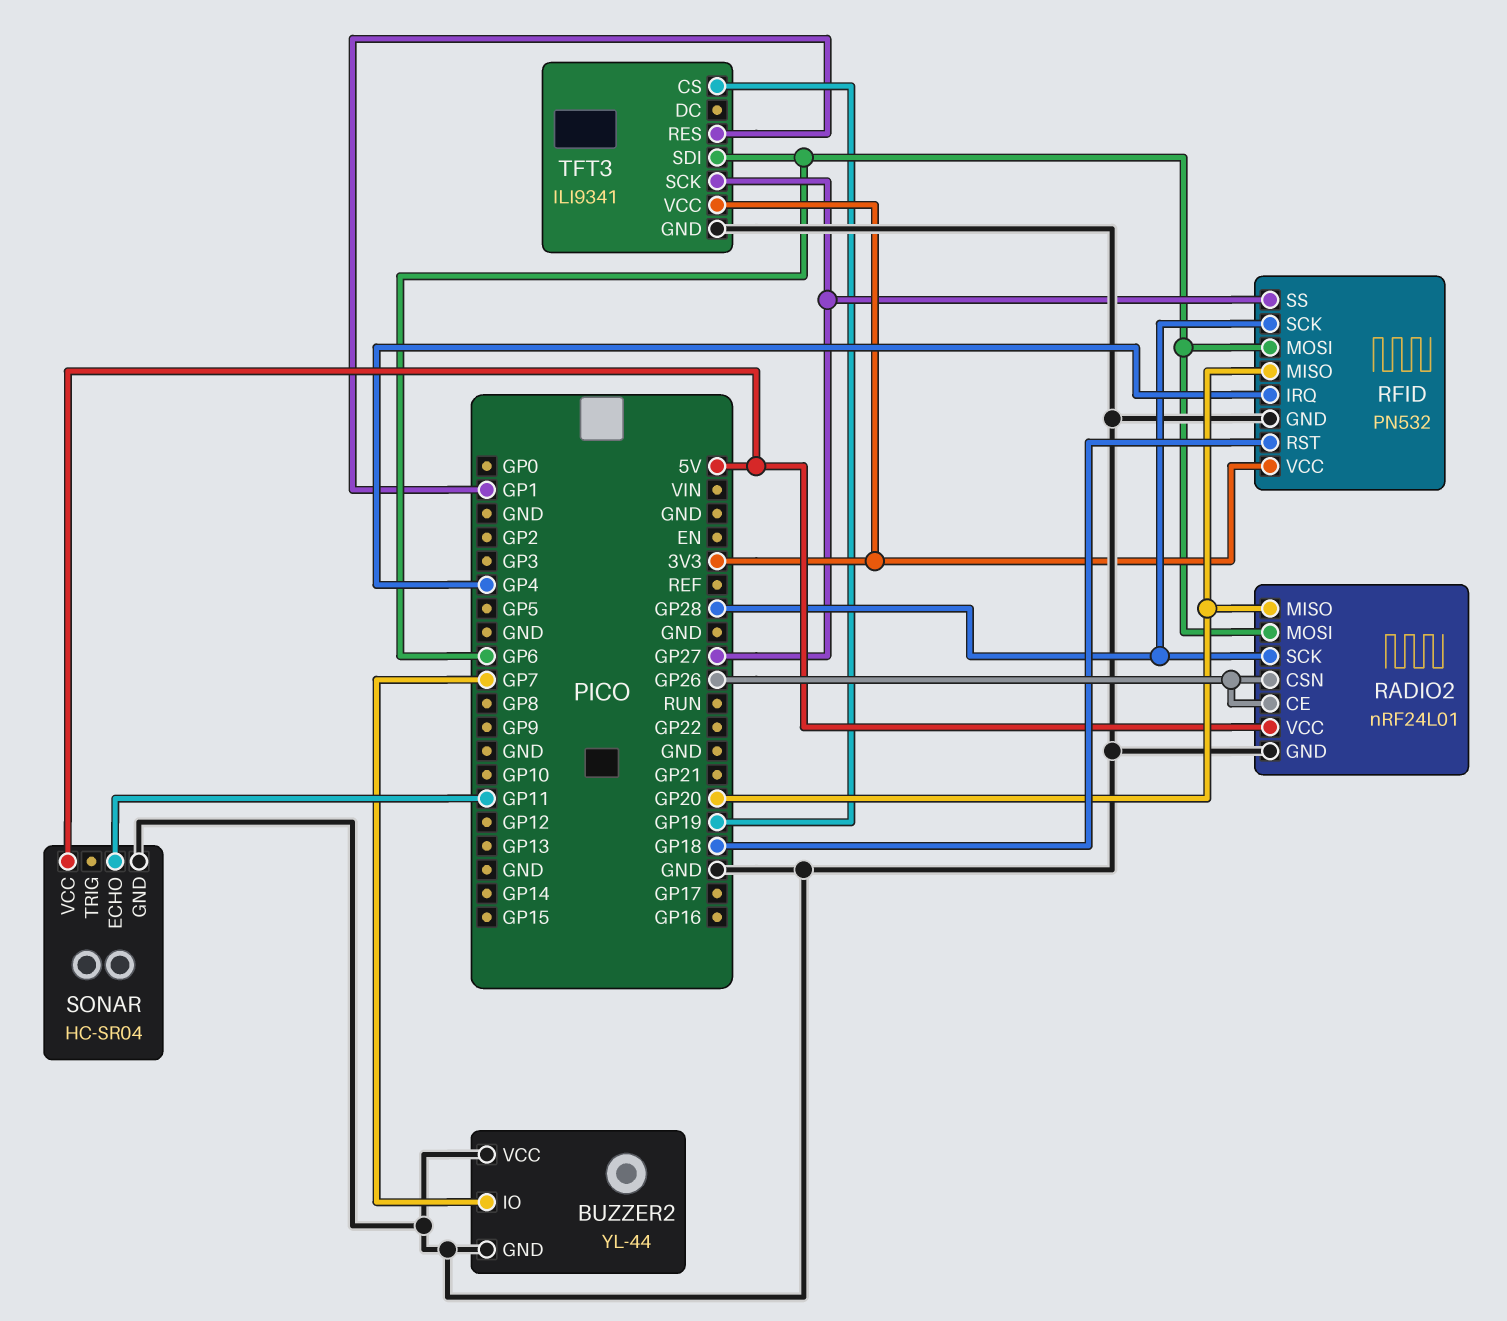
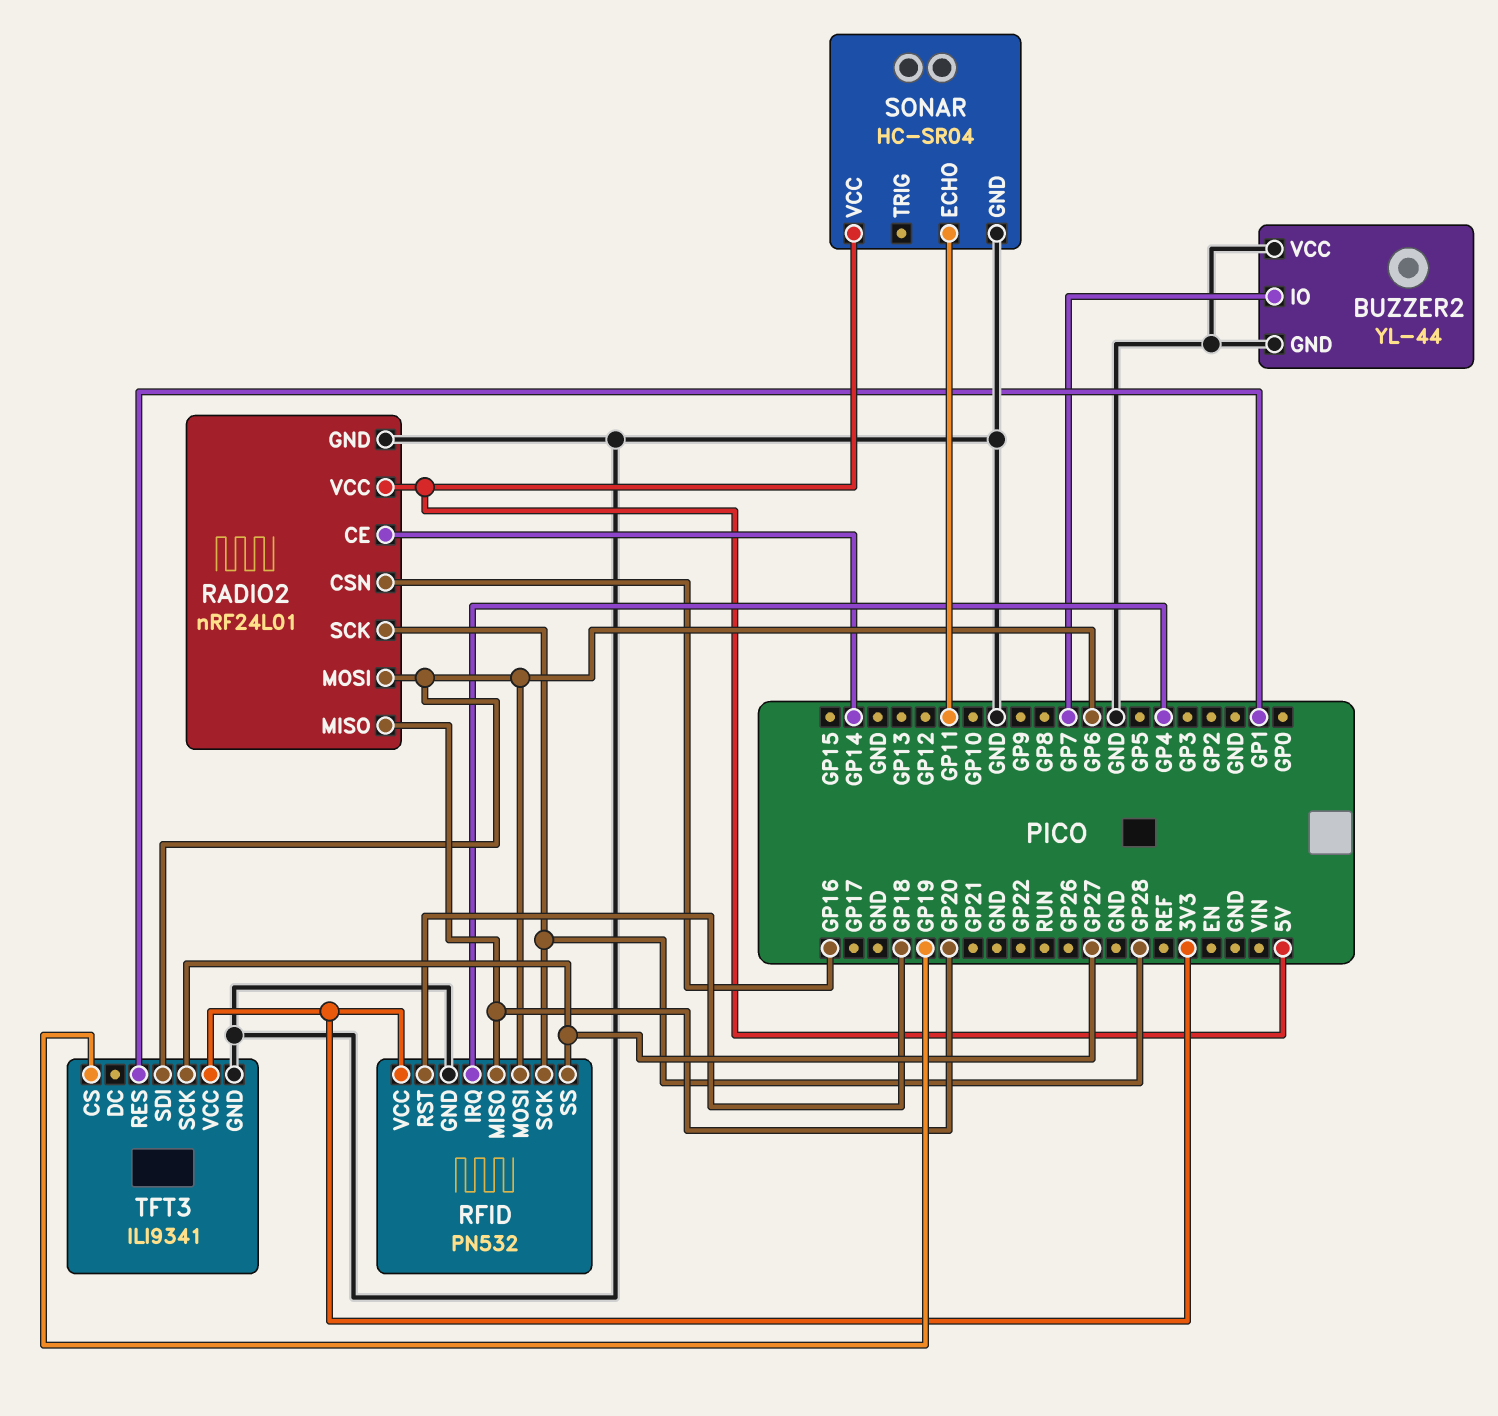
RADIO2 pin CE: GP26 -> GP14
RADIO2 pin CSN: GP26 -> GP16

